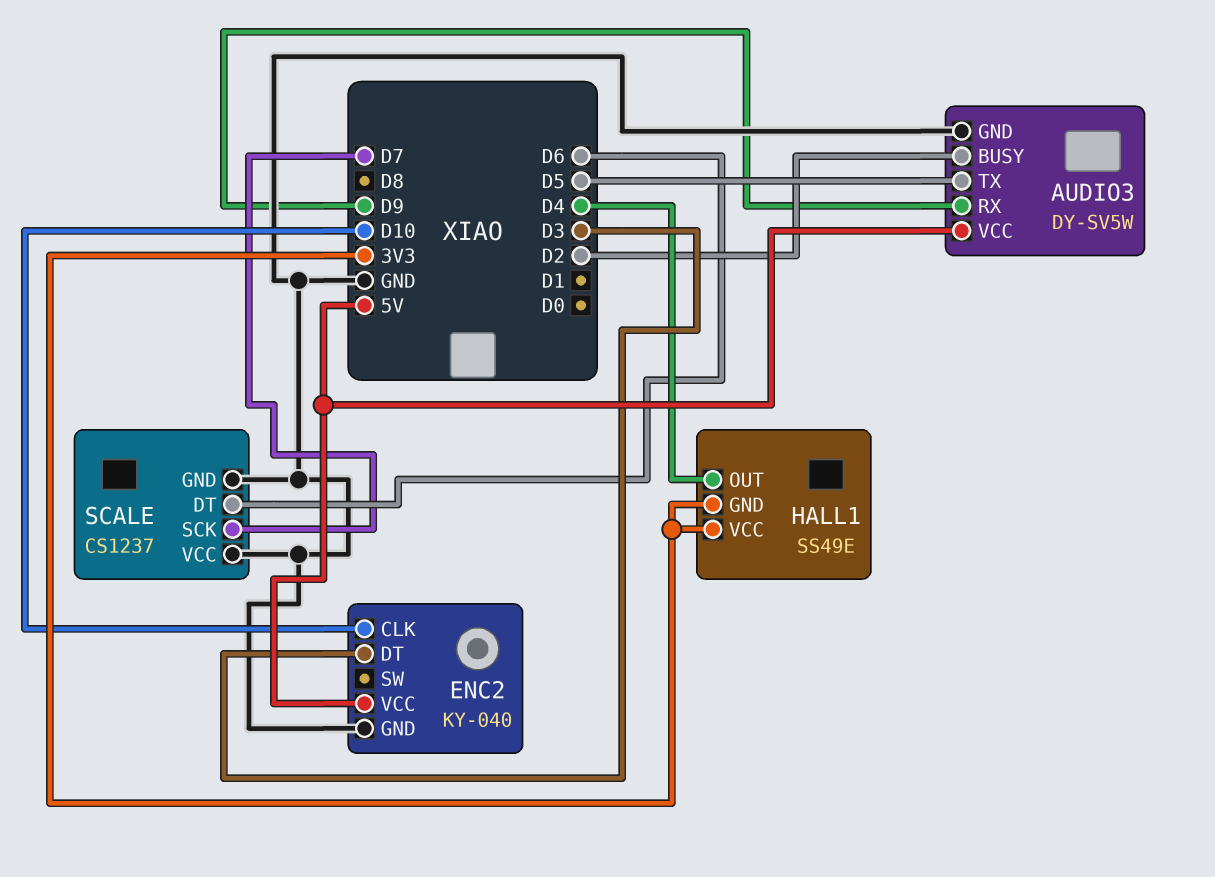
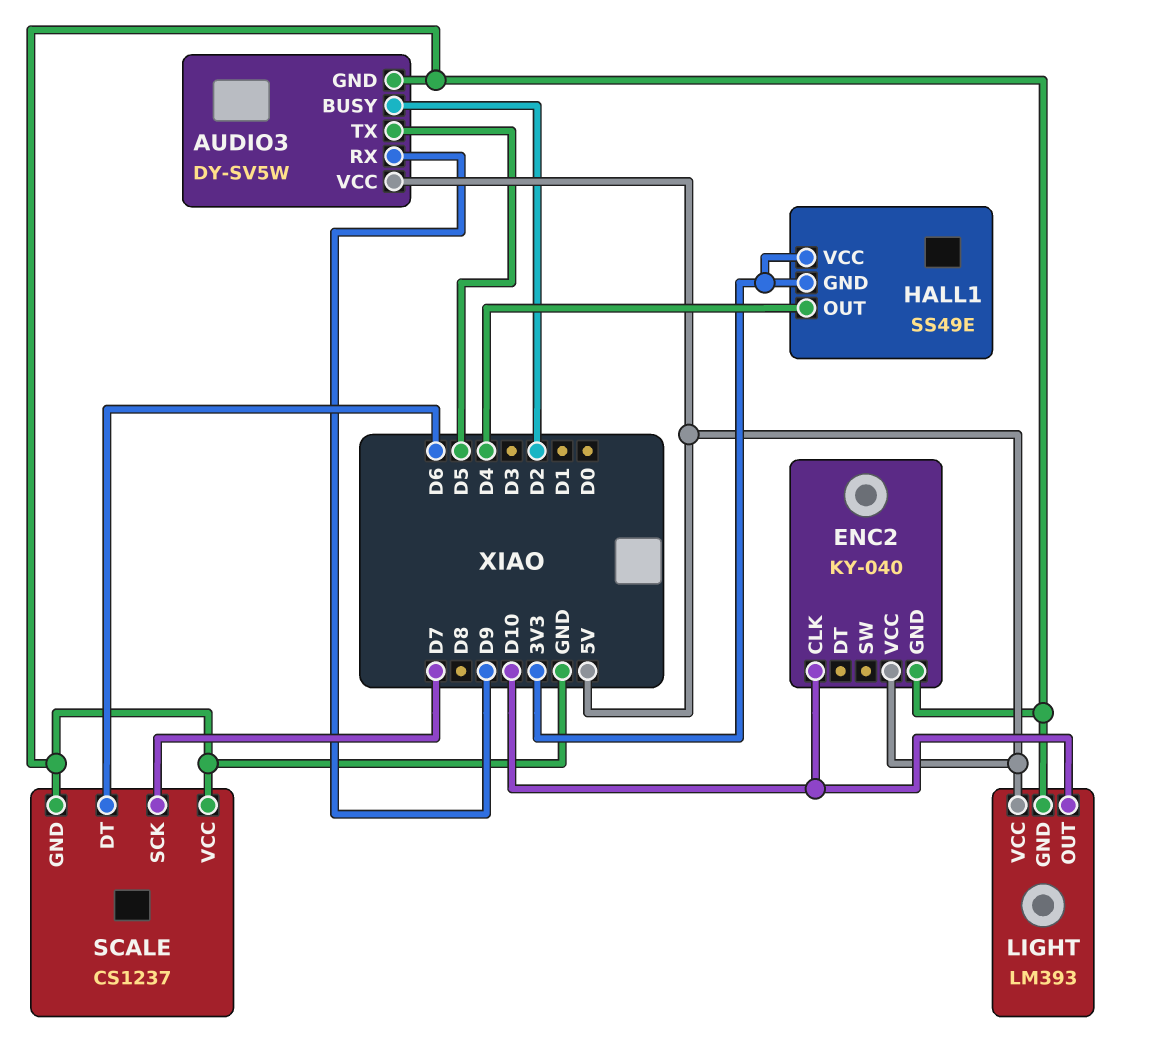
ENC2 pin DT: D3 -> none
LIGHT: none -> LM393
LIGHT pin GND: none -> GND
LIGHT pin OUT: none -> D10
LIGHT pin VCC: none -> 5V

